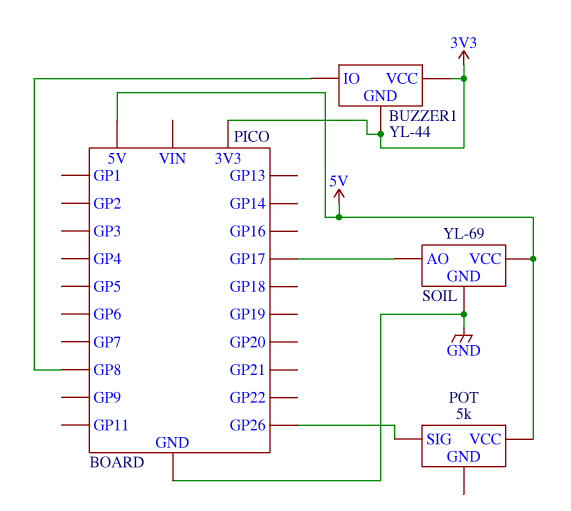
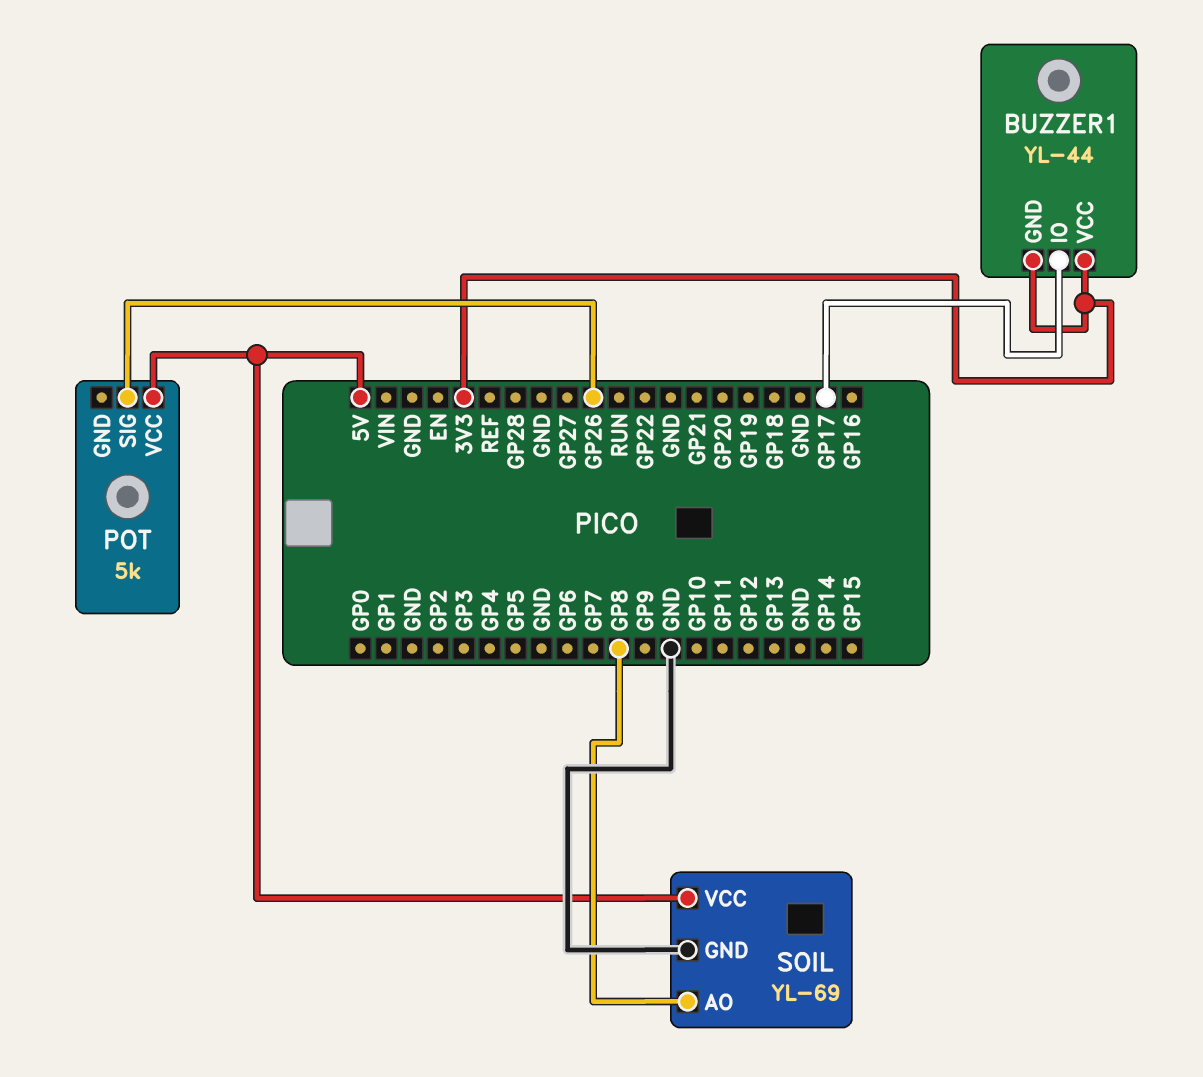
BUZZER1 pin IO: GP8 -> GP17
SOIL pin AO: GP17 -> GP8

